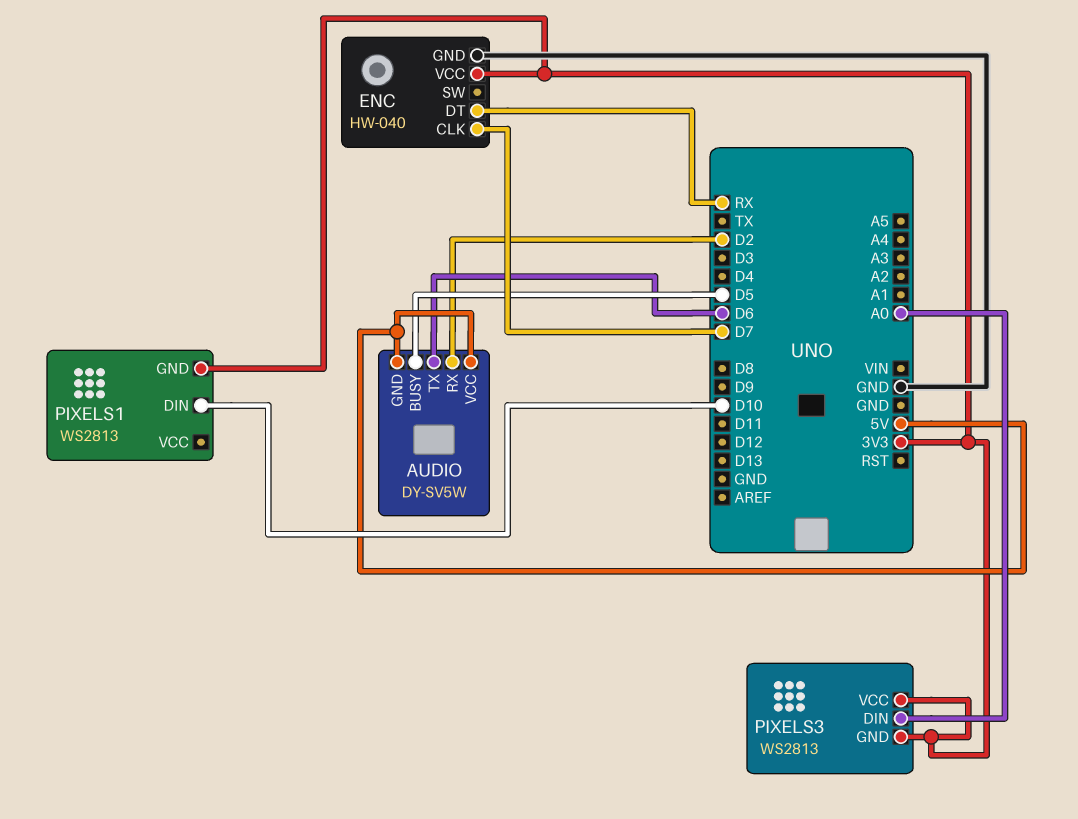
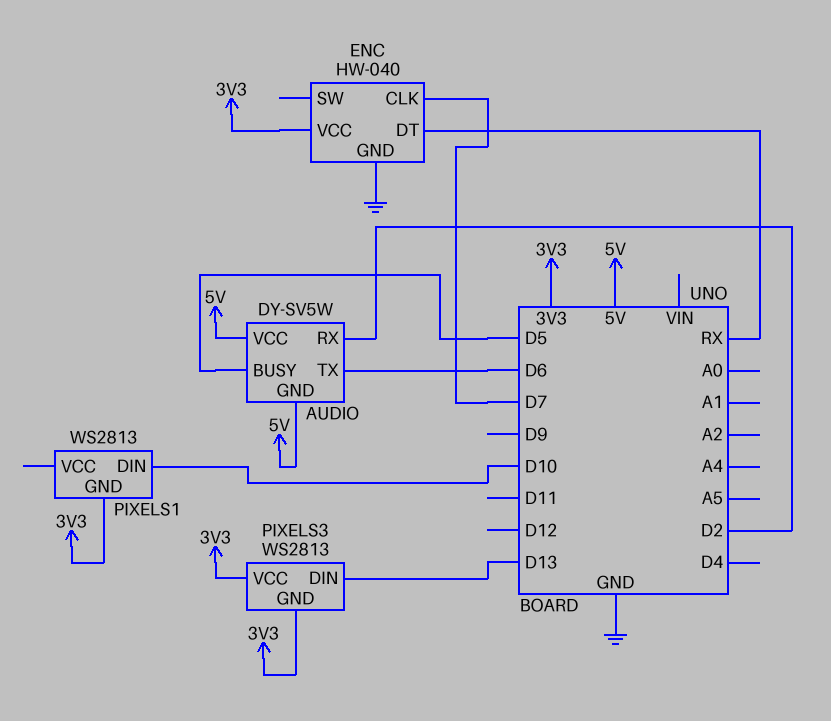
PIXELS3 pin DIN: A0 -> D13

